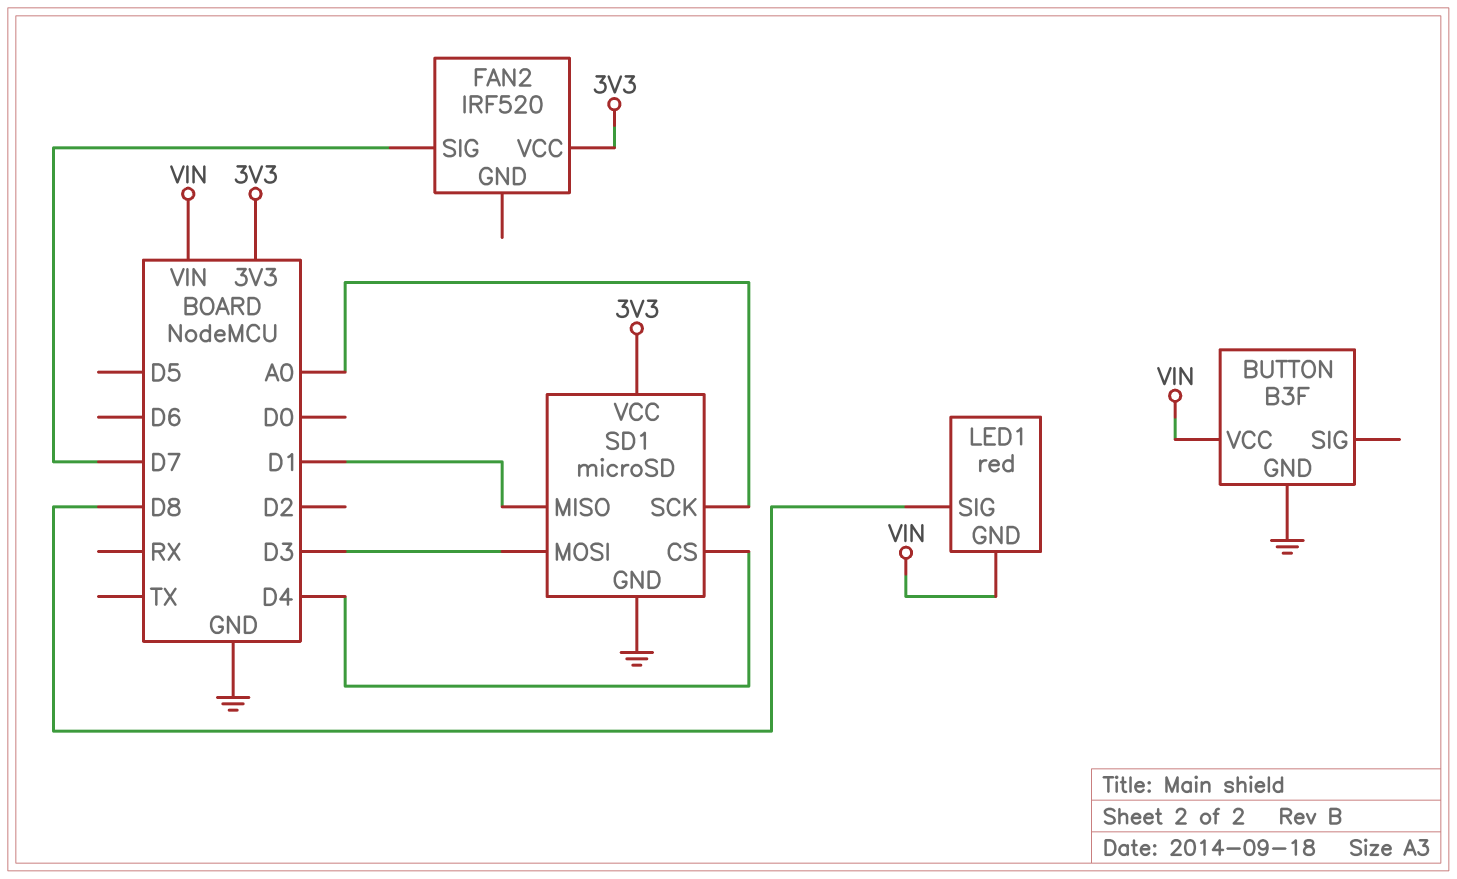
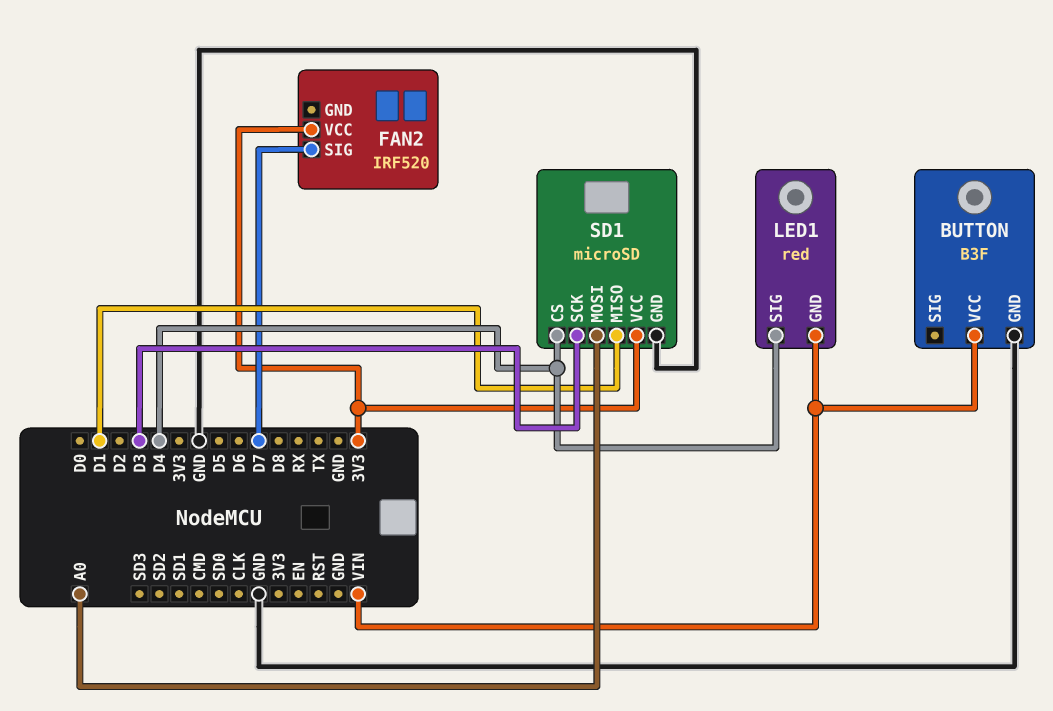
LED1 pin SIG: D8 -> D4
SD1 pin MOSI: D3 -> A0
SD1 pin SCK: A0 -> D3

